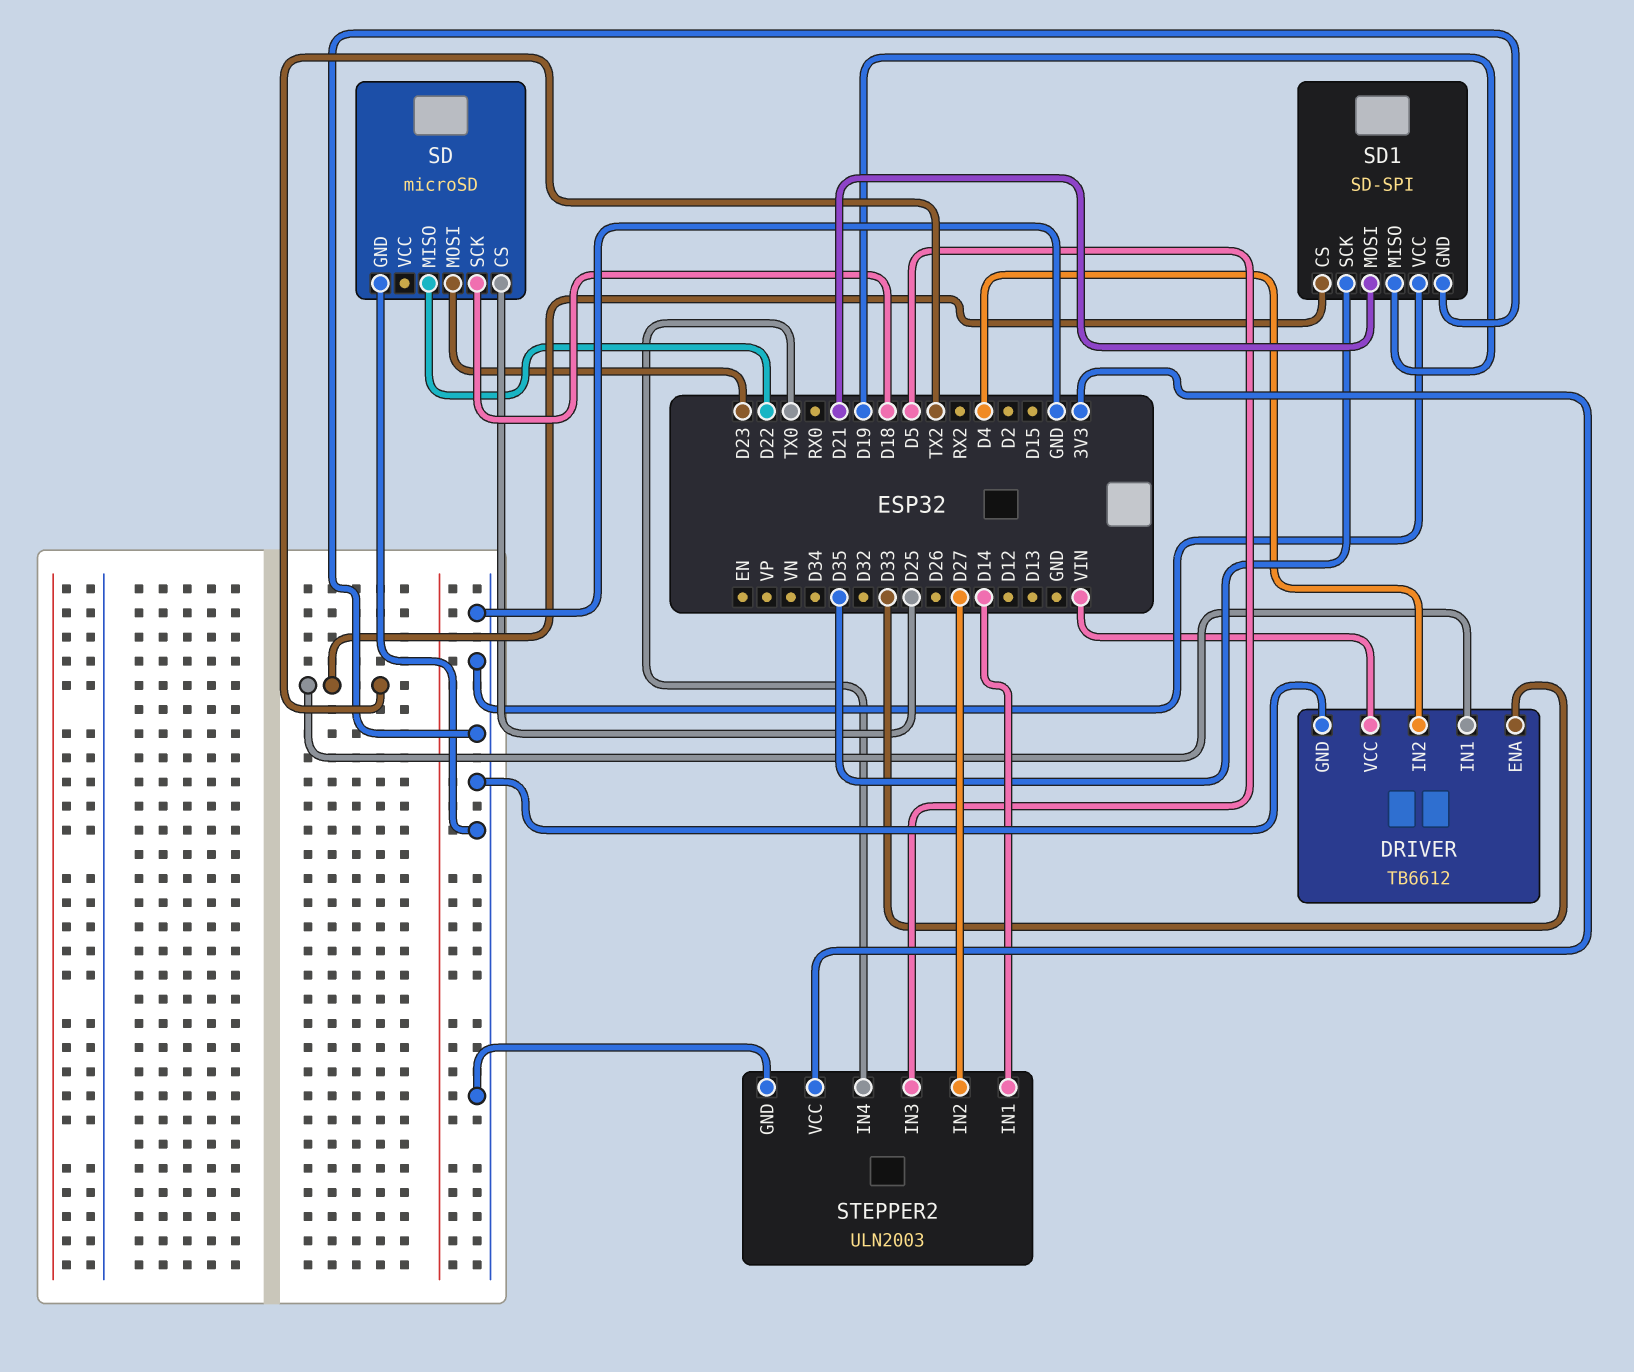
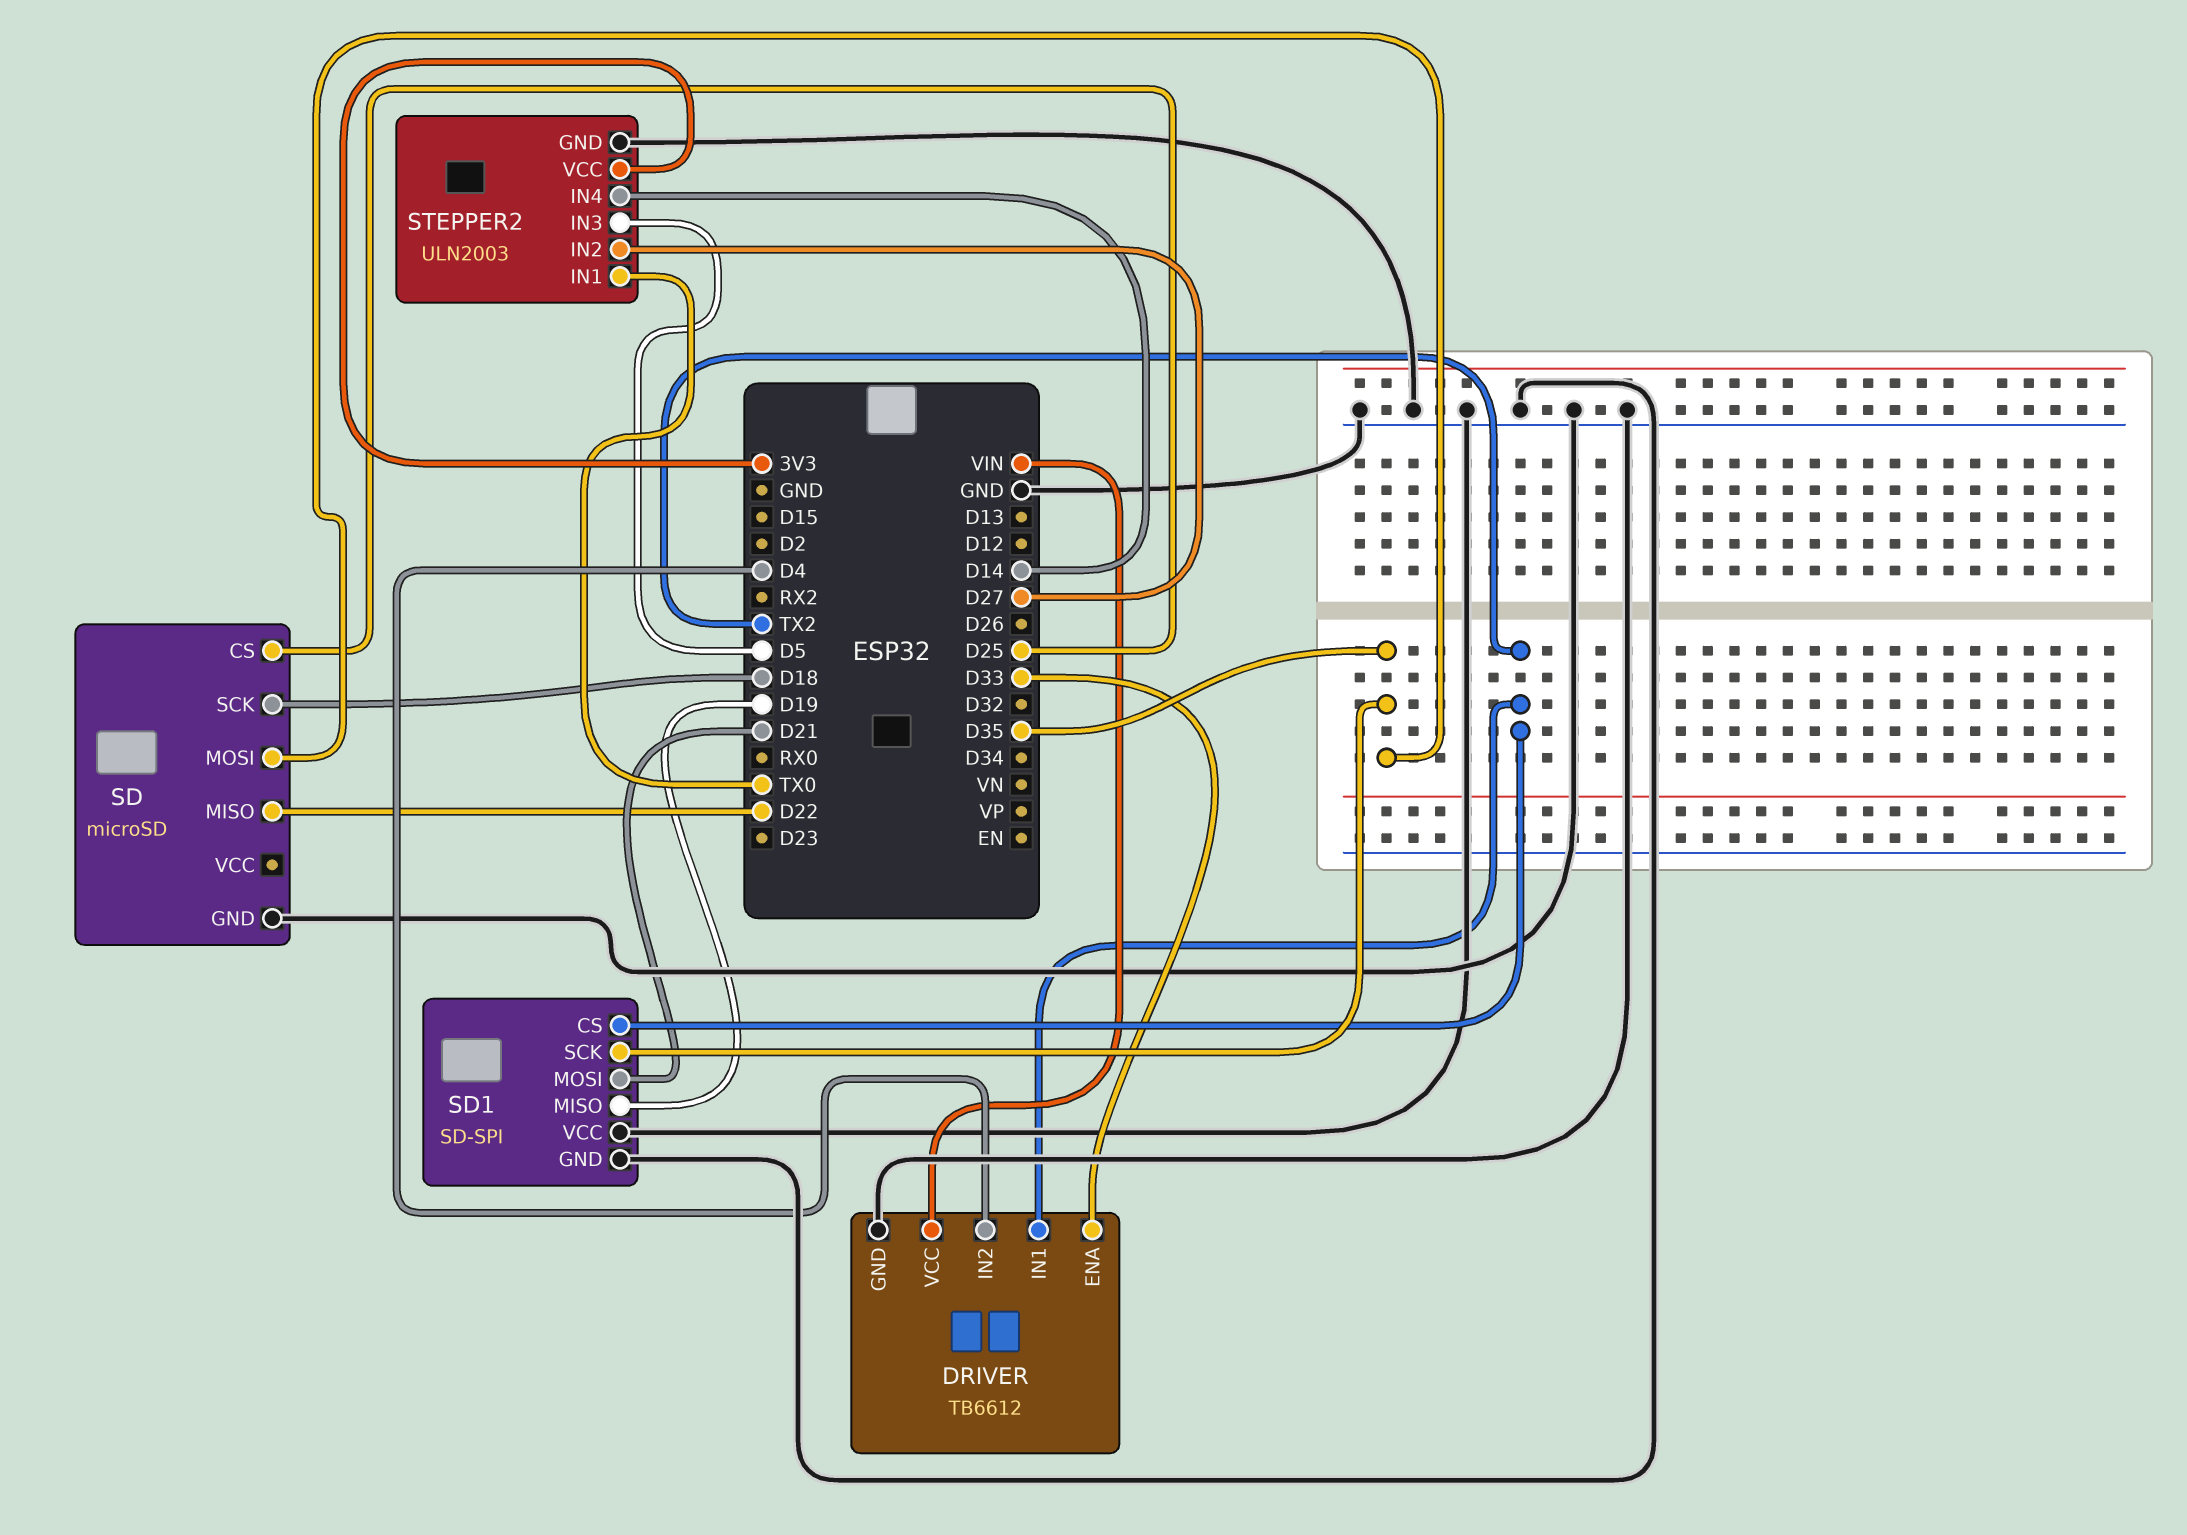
SD pin MOSI: D23 -> D35
STEPPER2 pin IN1: D14 -> TX0
STEPPER2 pin IN4: TX0 -> D14

